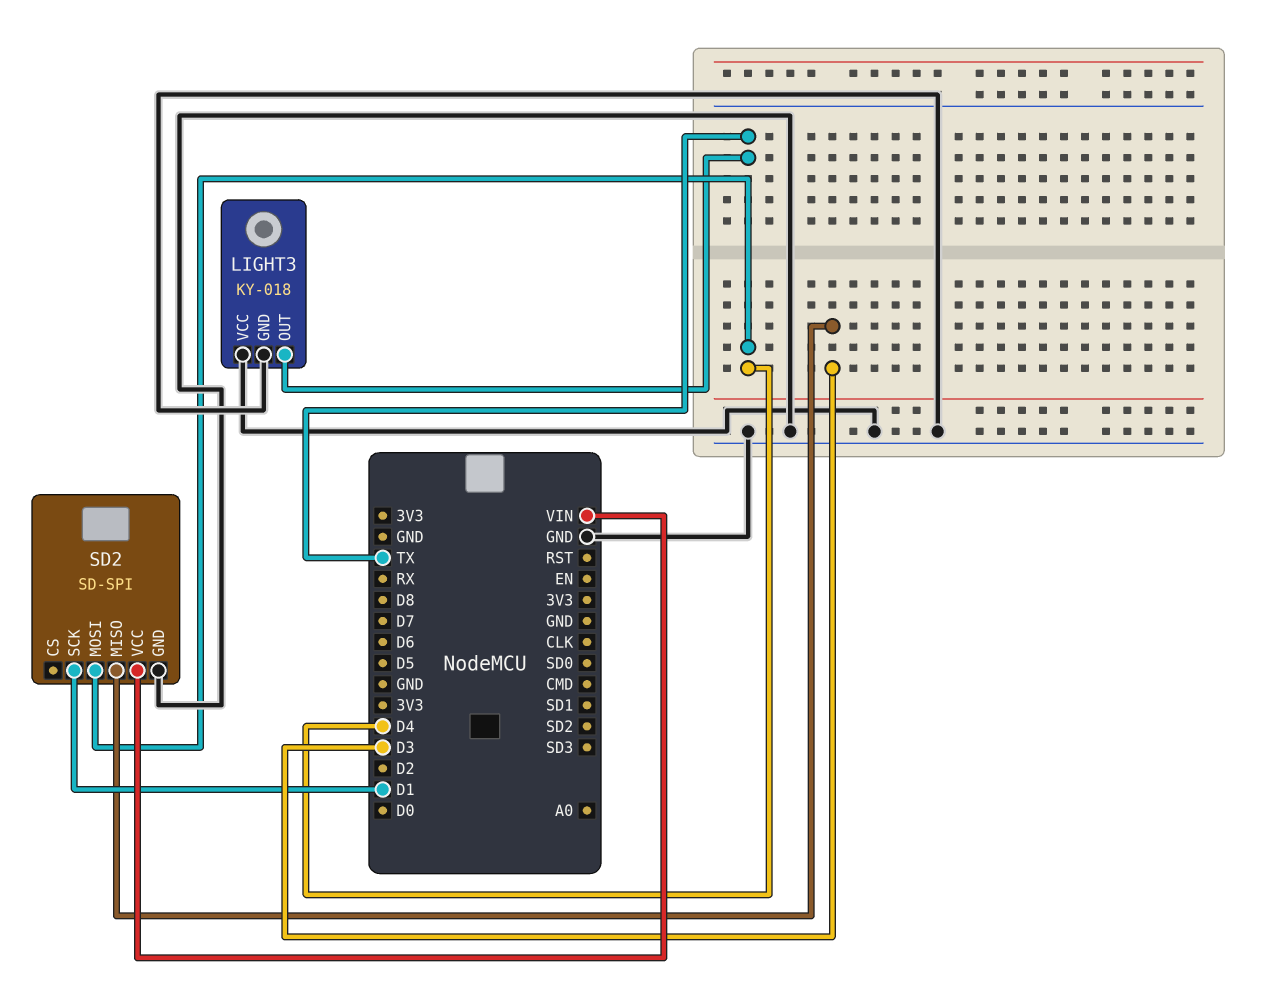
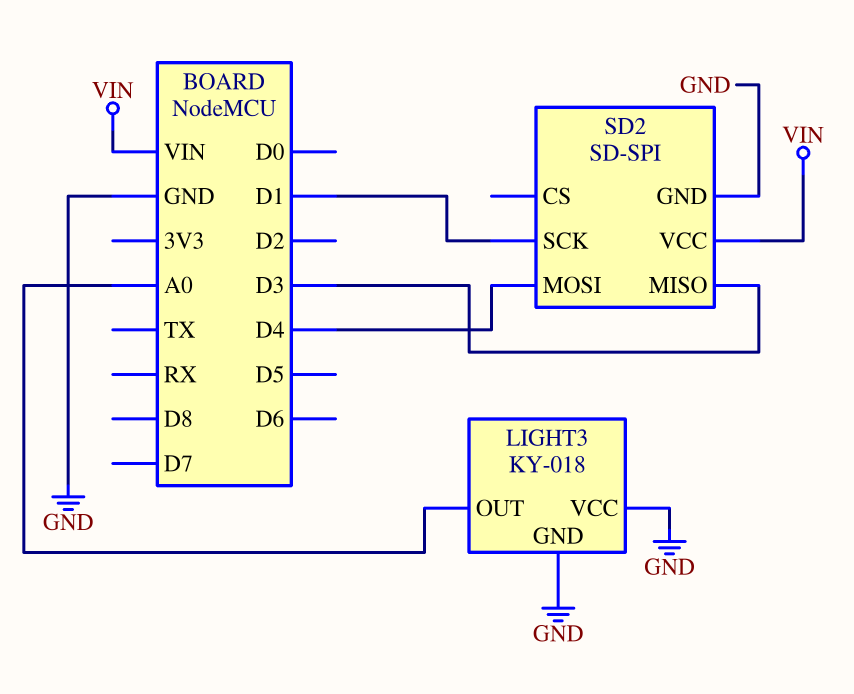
LIGHT3 pin OUT: TX -> A0

